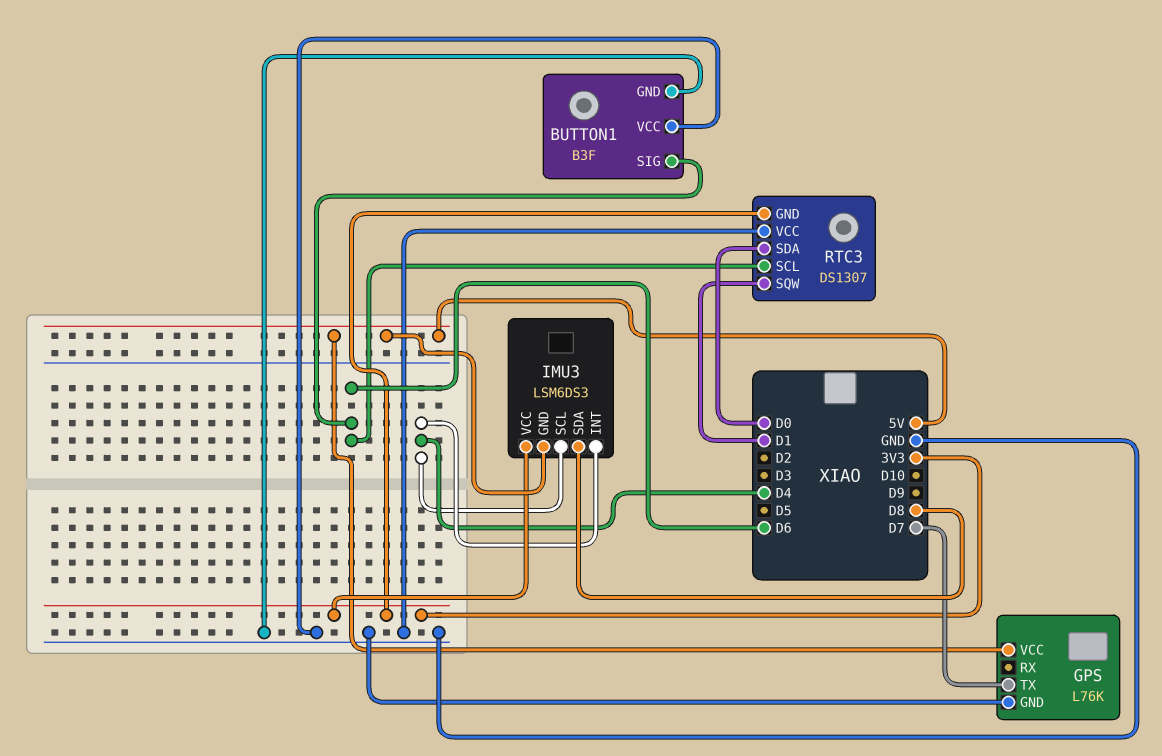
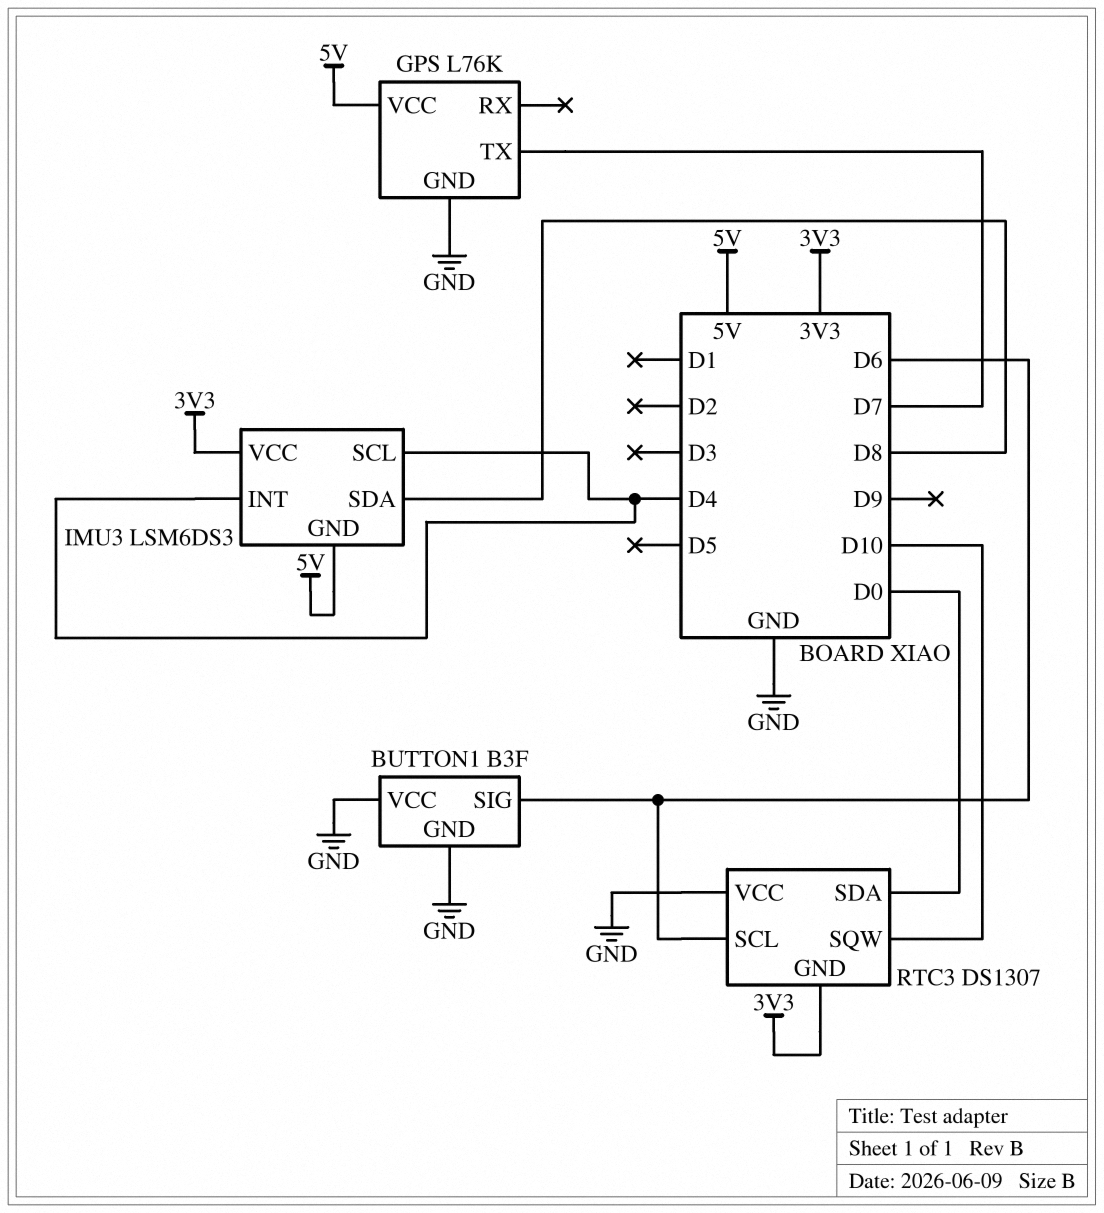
RTC3 pin SQW: D1 -> D10

